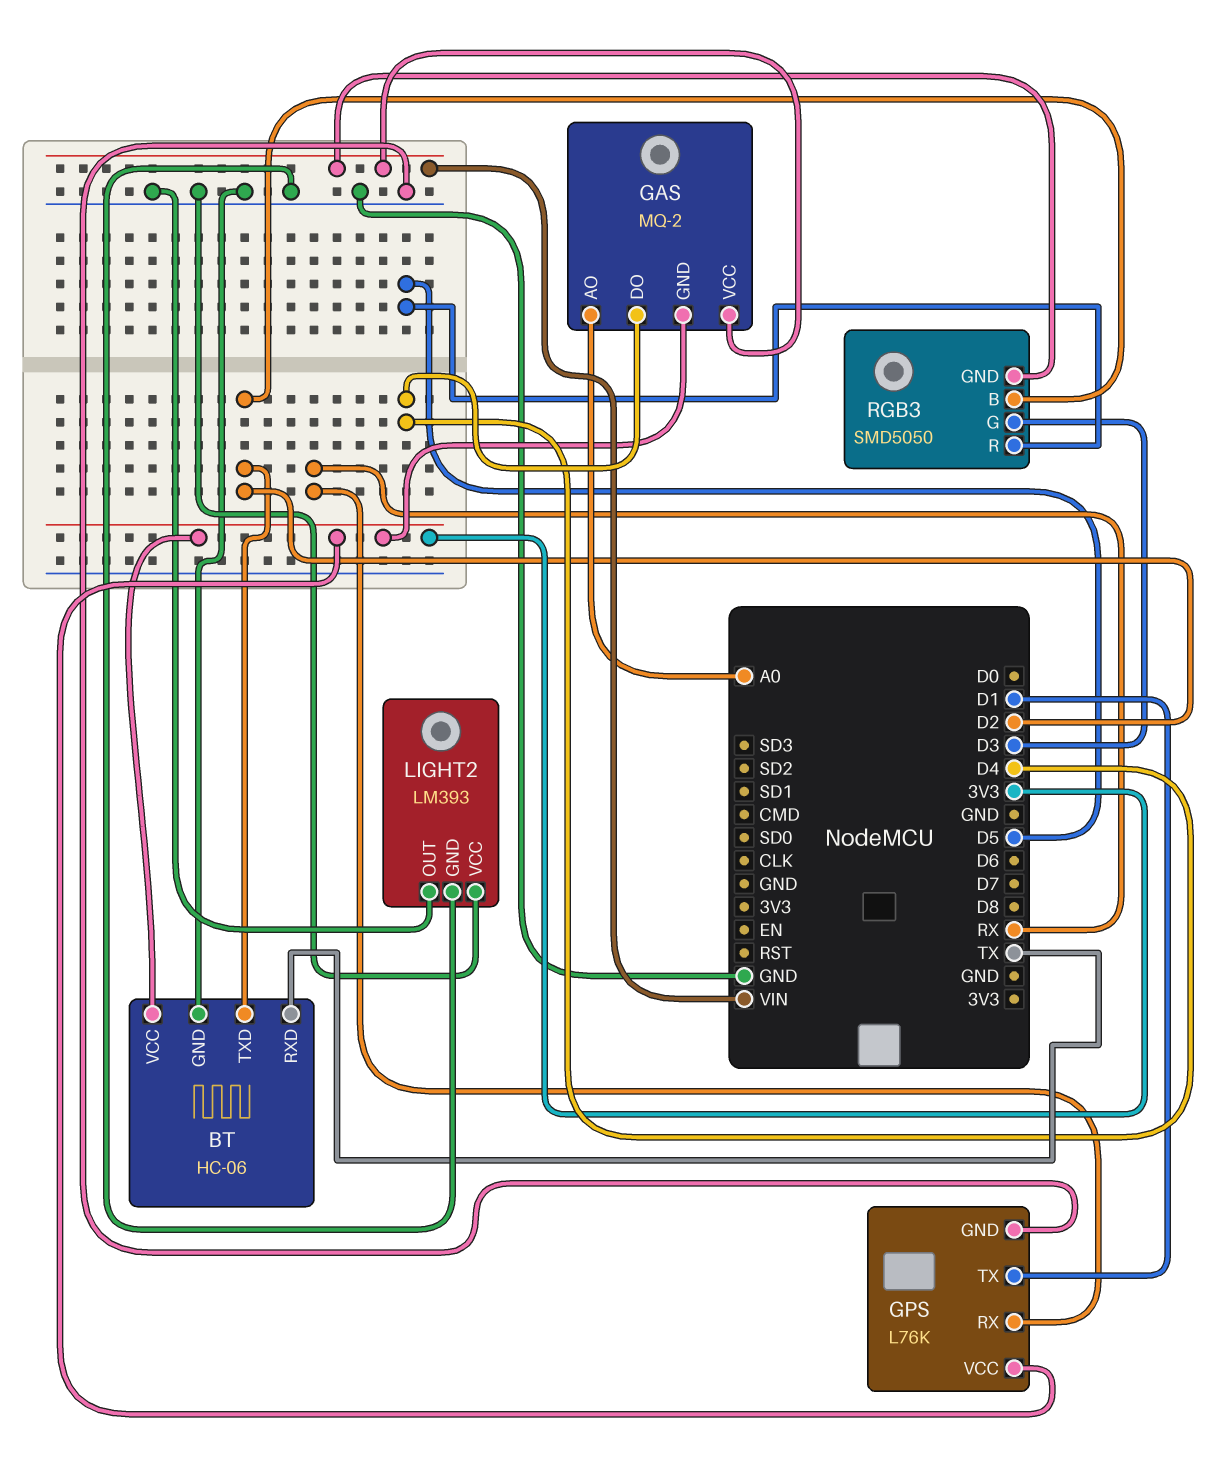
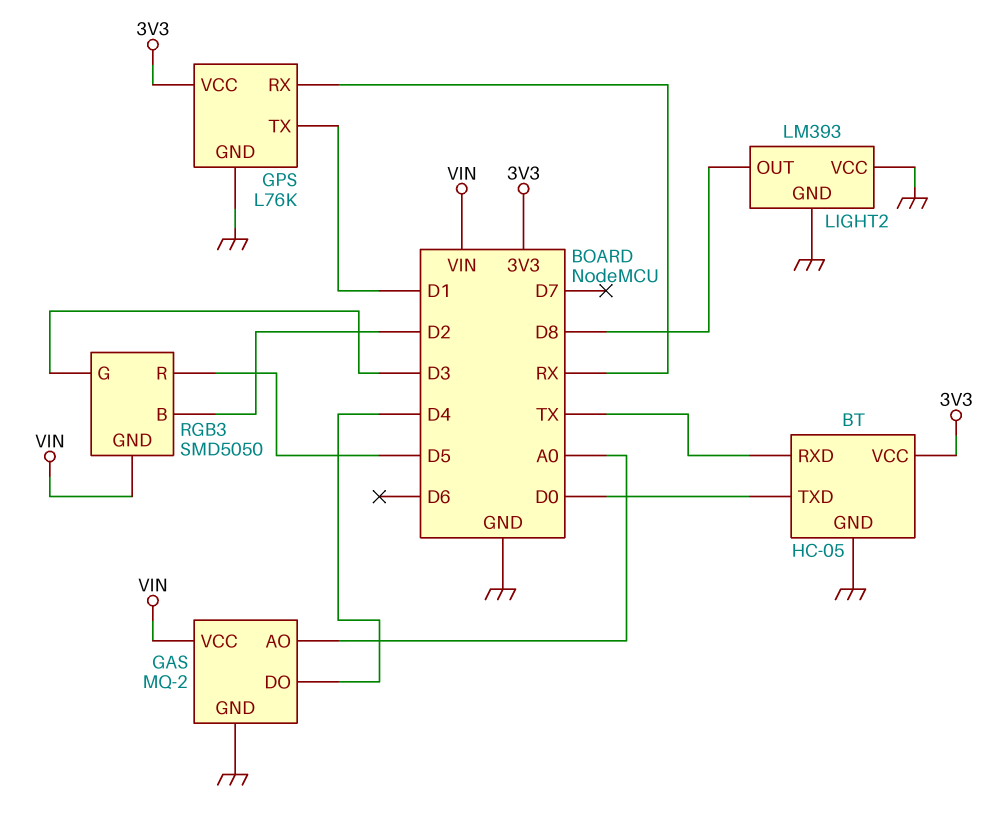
BT: HC-06 -> HC-05
BT pin TXD: D2 -> D0
GAS pin GND: 3V3 -> GND
LIGHT2 pin OUT: GND -> D8

